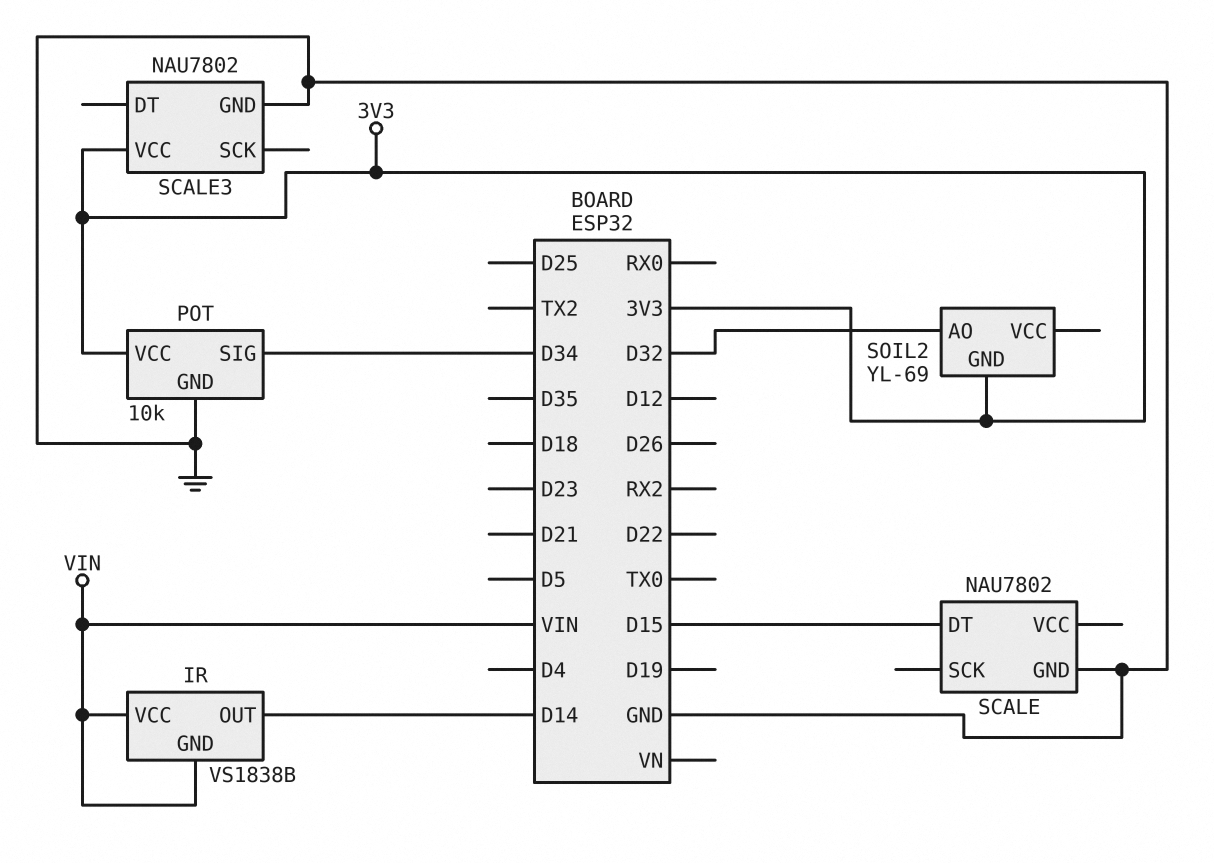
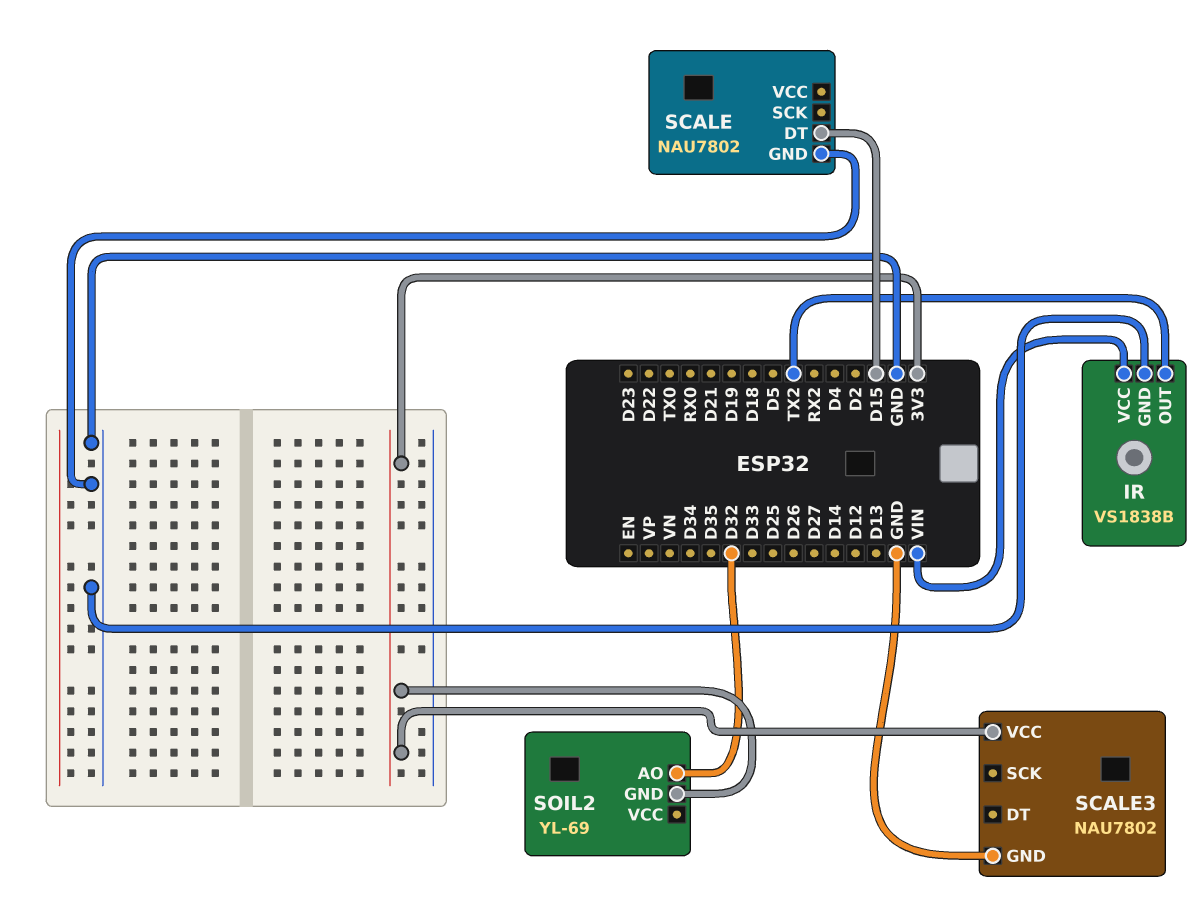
IR pin GND: VIN -> GND
IR pin OUT: D14 -> TX2
POT: 10k -> none
POT pin GND: GND -> none
POT pin SIG: D34 -> none
POT pin VCC: 3V3 -> none

